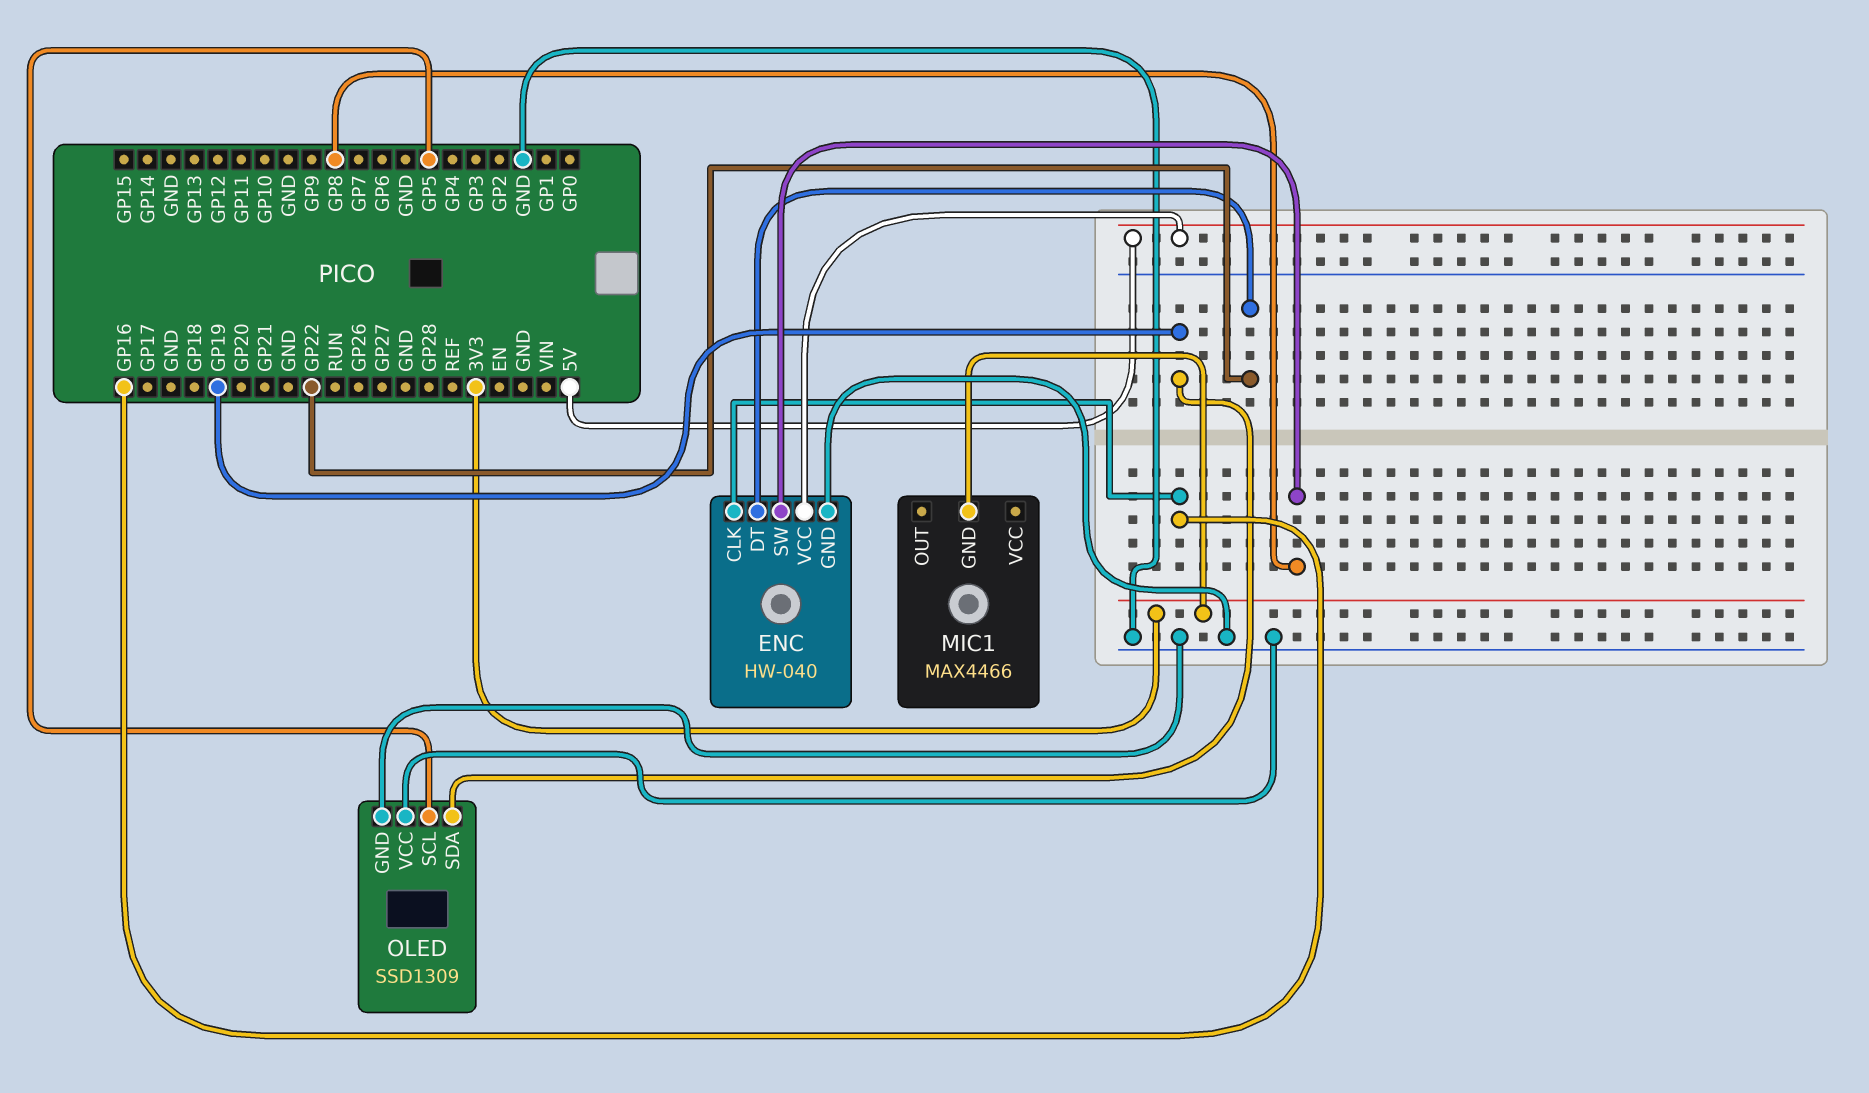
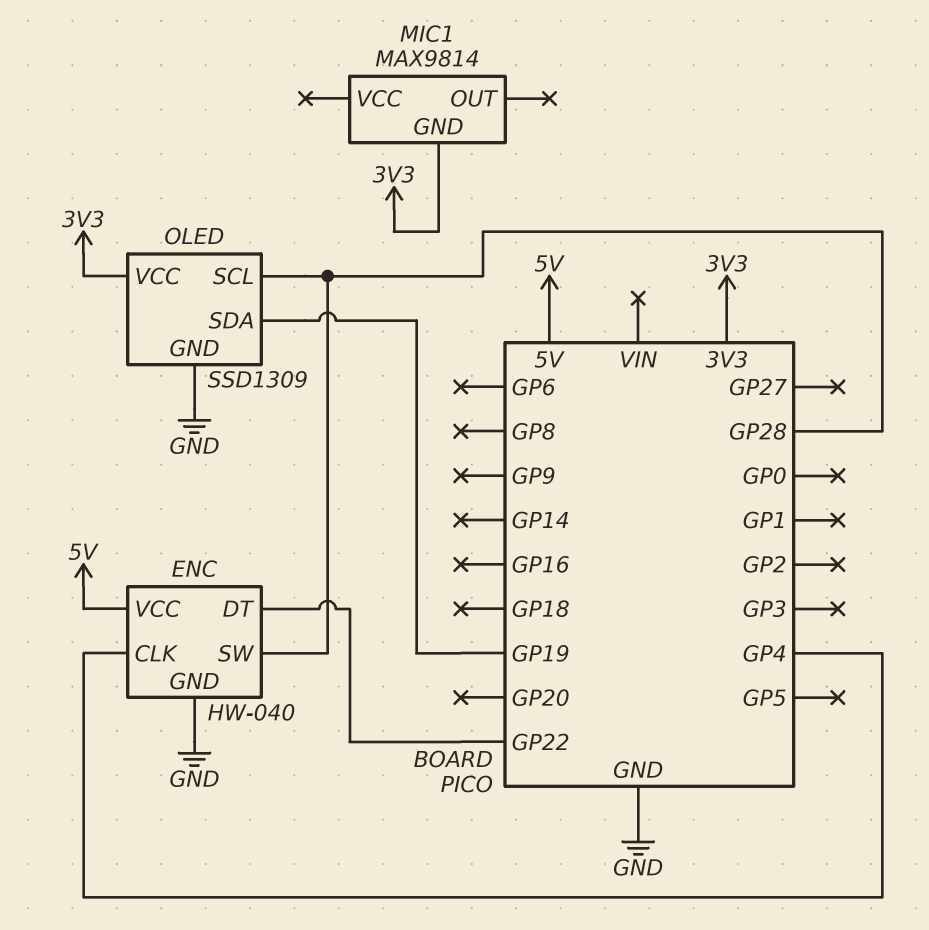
ENC pin CLK: GP16 -> GP4
ENC pin SW: GP8 -> GP28
MIC1: MAX4466 -> MAX9814
OLED pin SCL: GP5 -> GP28
OLED pin VCC: GND -> 3V3

